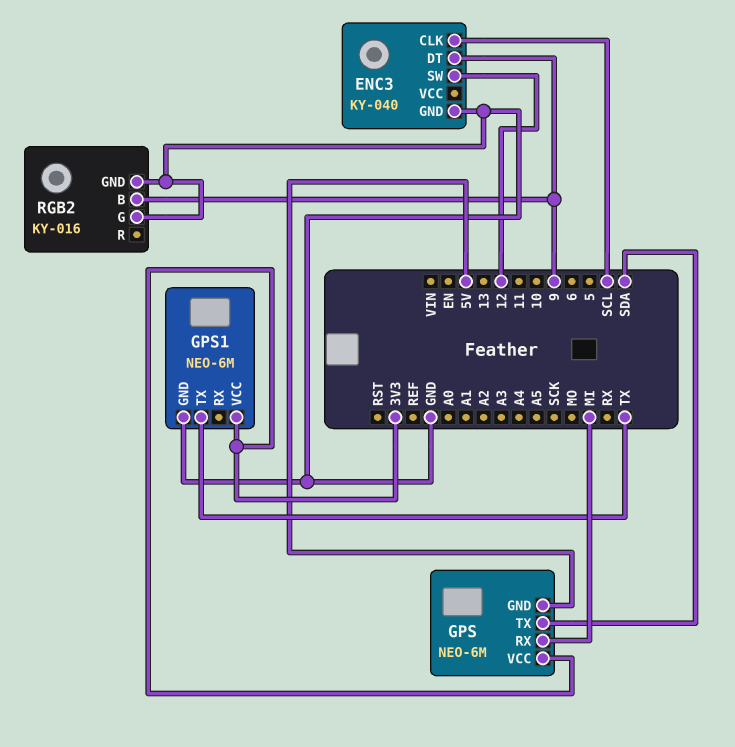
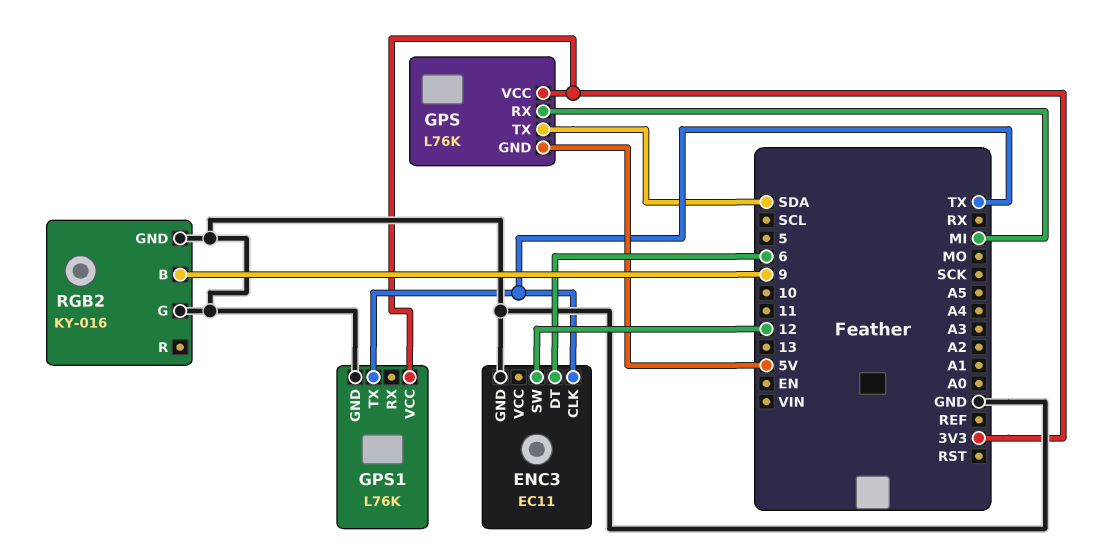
ENC3: KY-040 -> EC11
ENC3 pin CLK: SCL -> TX
ENC3 pin DT: 9 -> 6
GPS: NEO-6M -> L76K
GPS1: NEO-6M -> L76K

